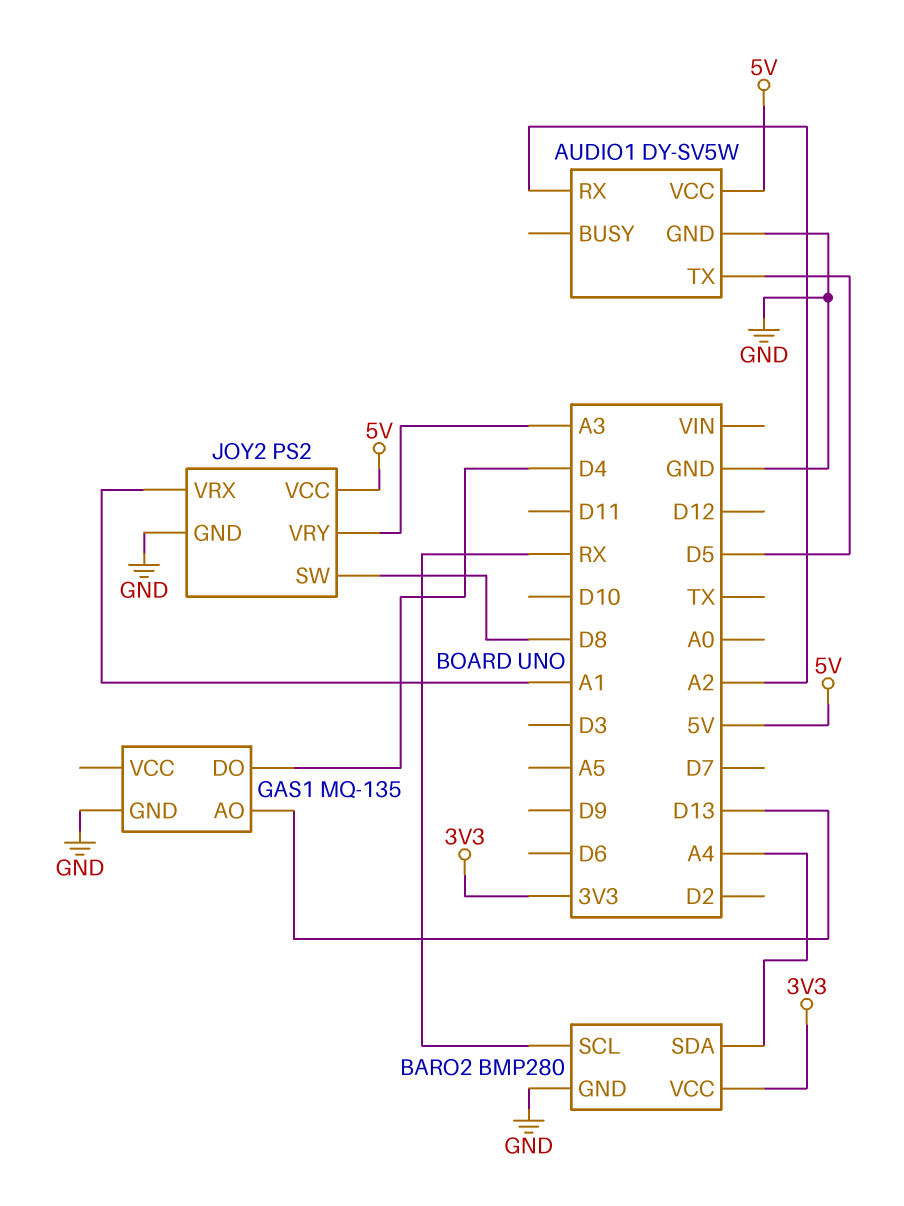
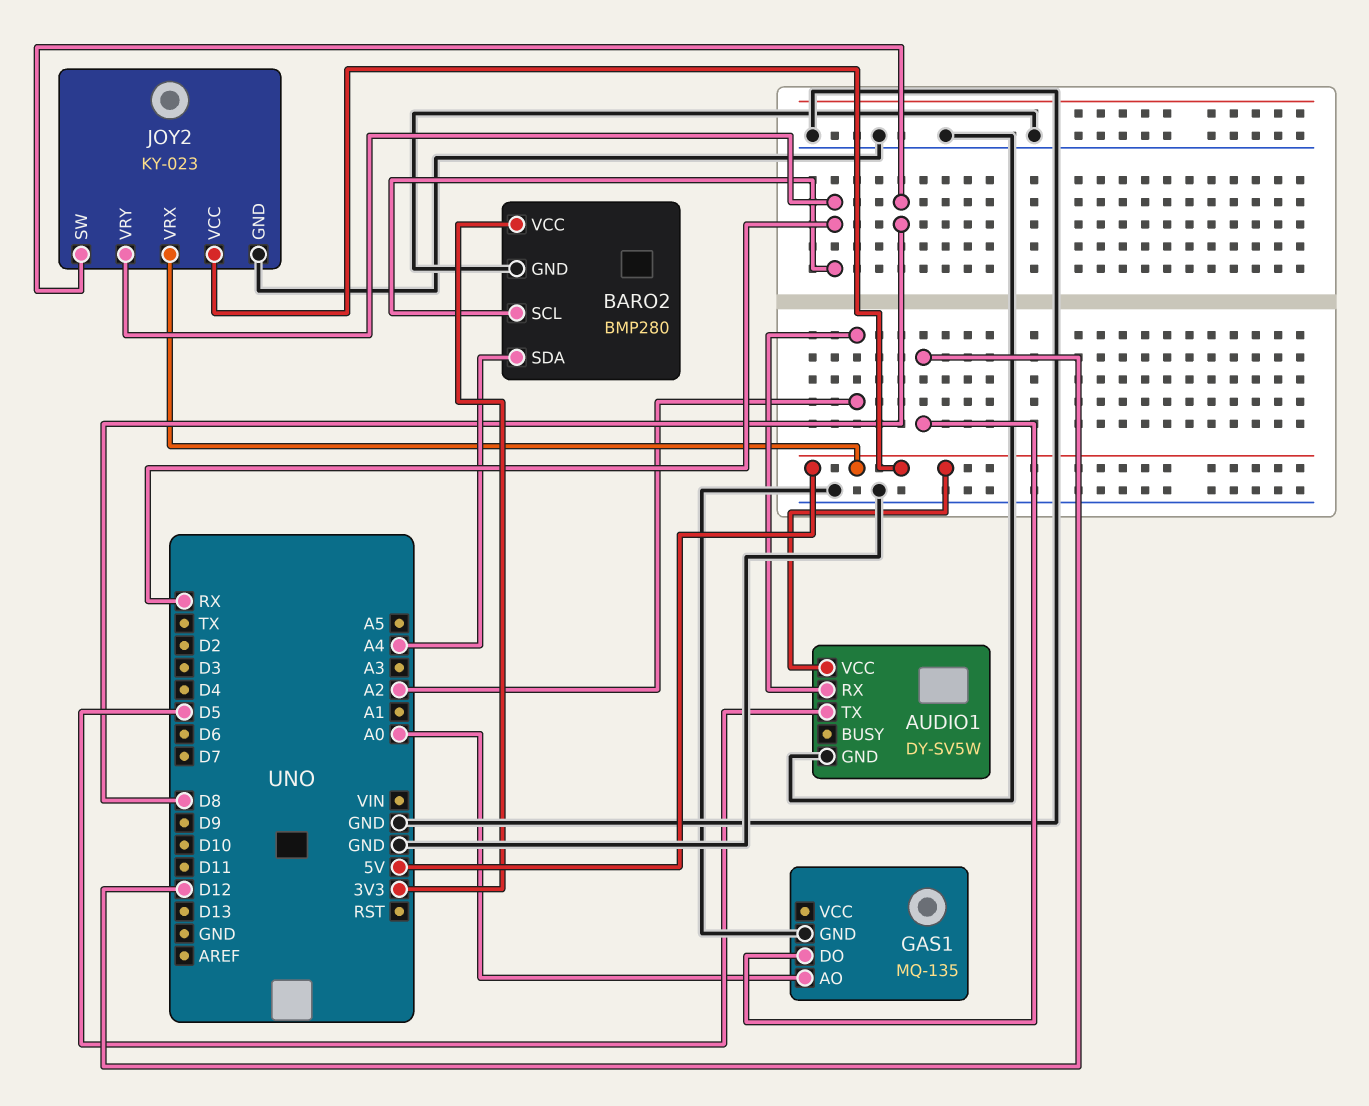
GAS1 pin AO: D13 -> A0
GAS1 pin DO: D4 -> D12
JOY2: PS2 -> KY-023
JOY2 pin VRX: A1 -> 5V
JOY2 pin VRY: A3 -> RX

